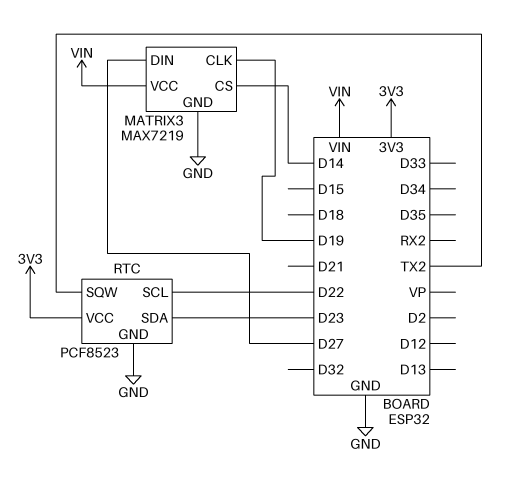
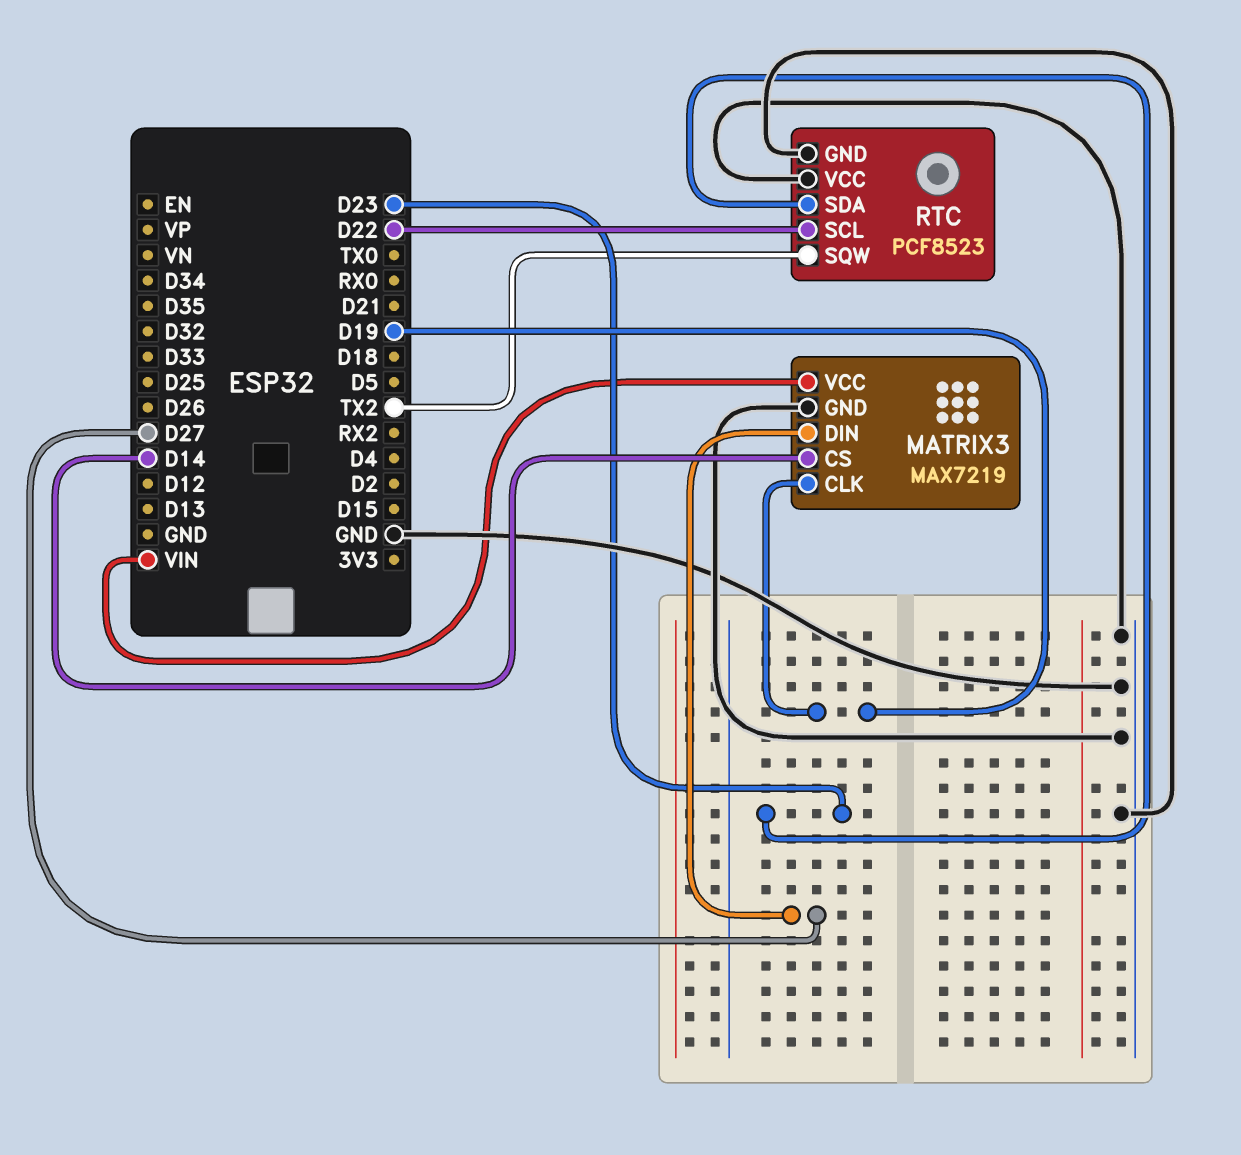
RTC pin VCC: 3V3 -> GND

